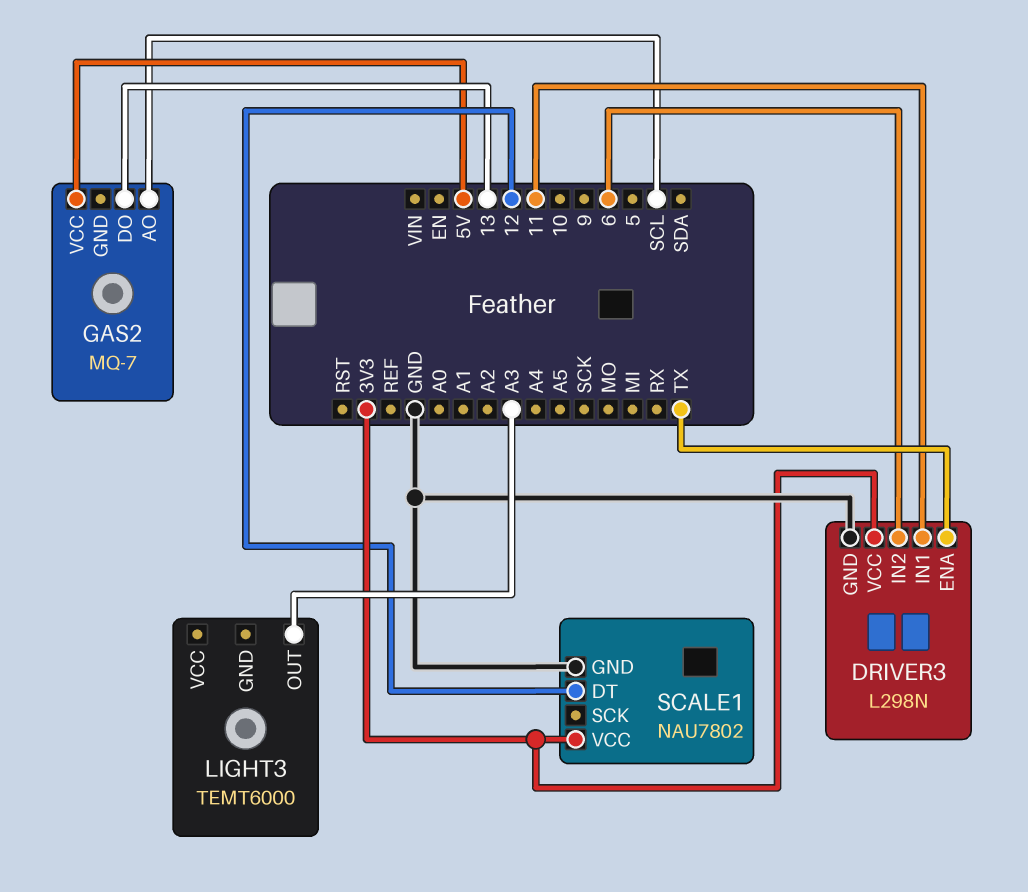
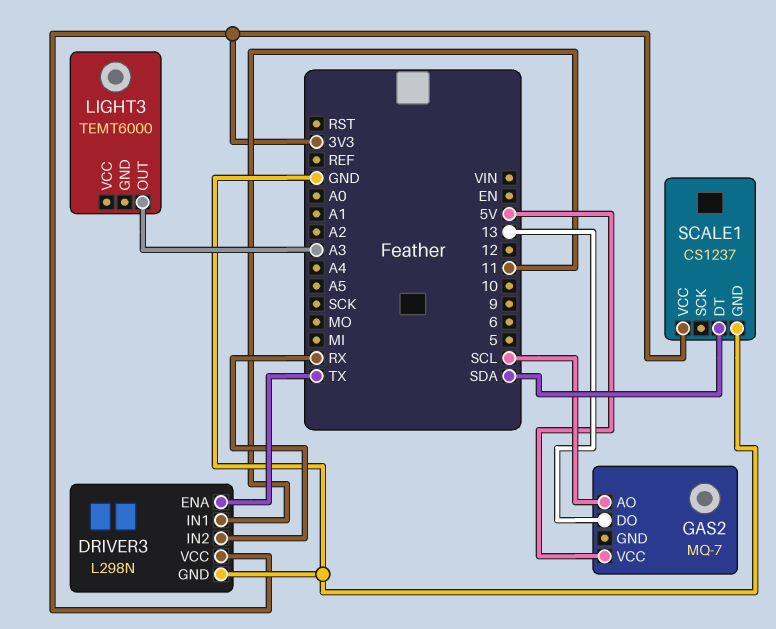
DRIVER3 pin IN2: 6 -> RX
SCALE1: NAU7802 -> CS1237
SCALE1 pin DT: 12 -> SDA

